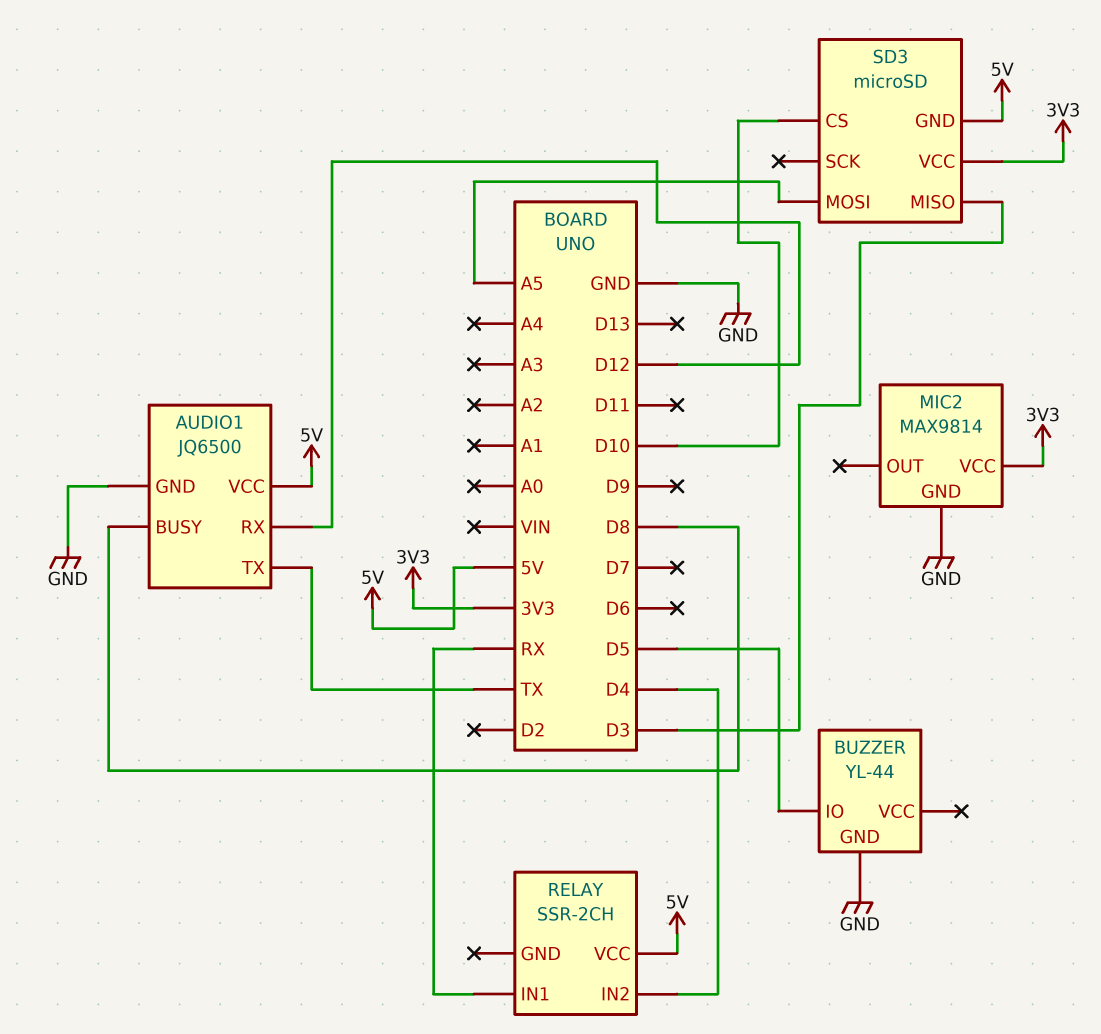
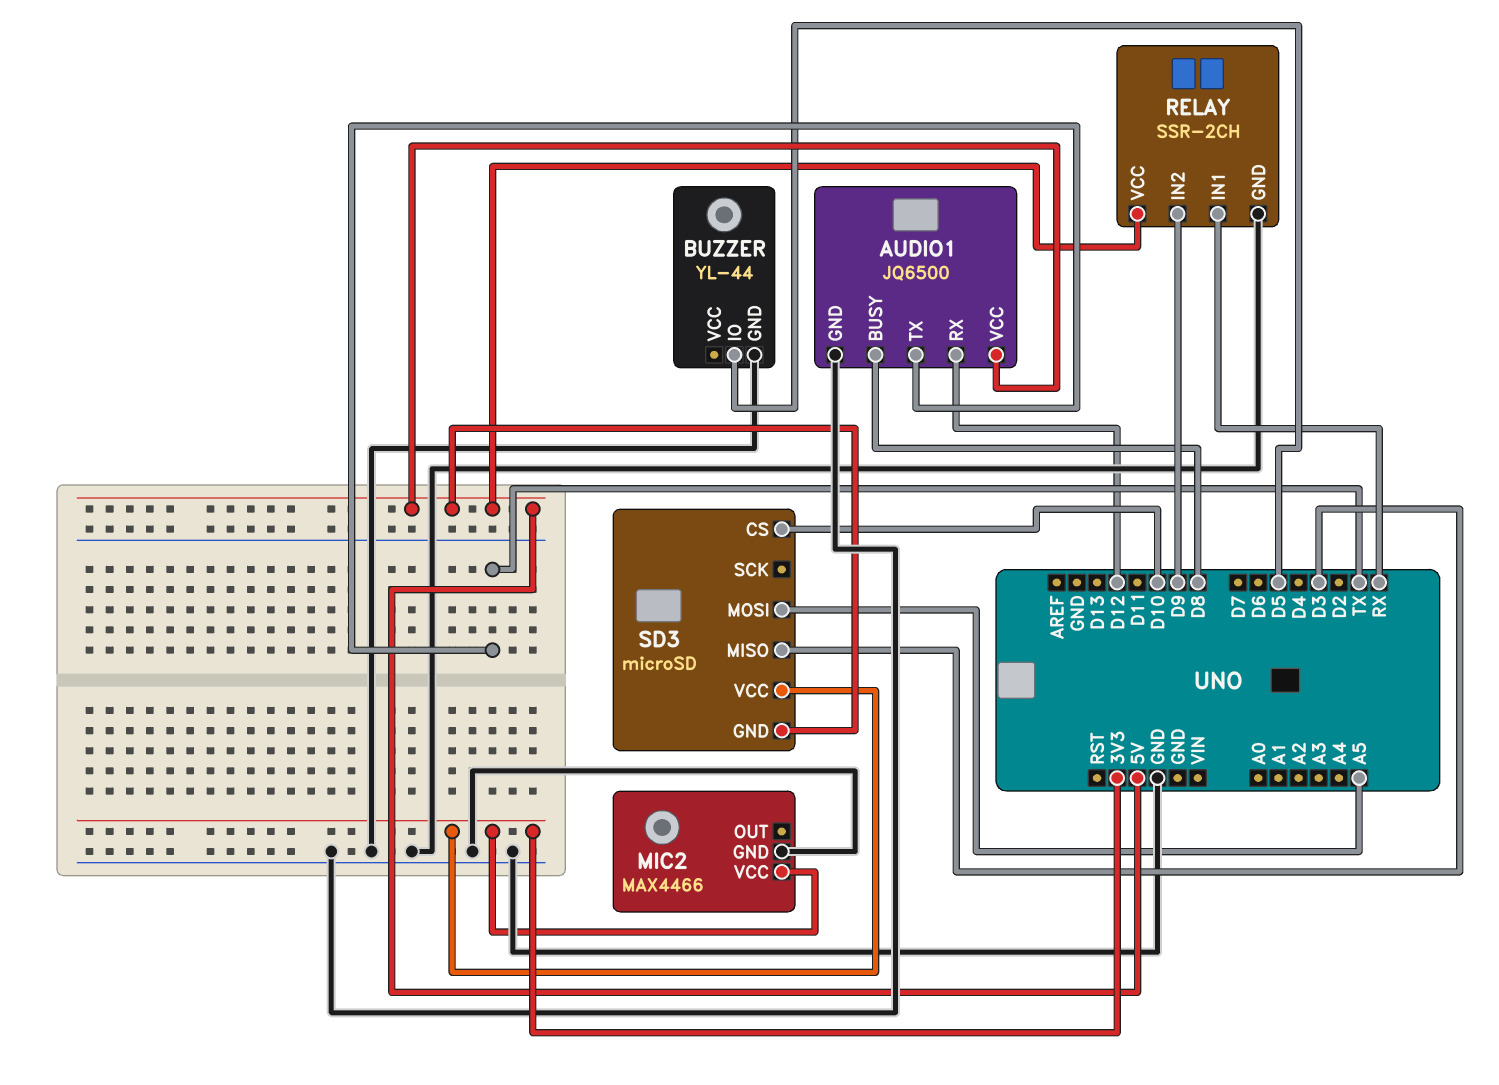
MIC2: MAX9814 -> MAX4466
RELAY pin GND: none -> GND
RELAY pin IN2: D4 -> D9

